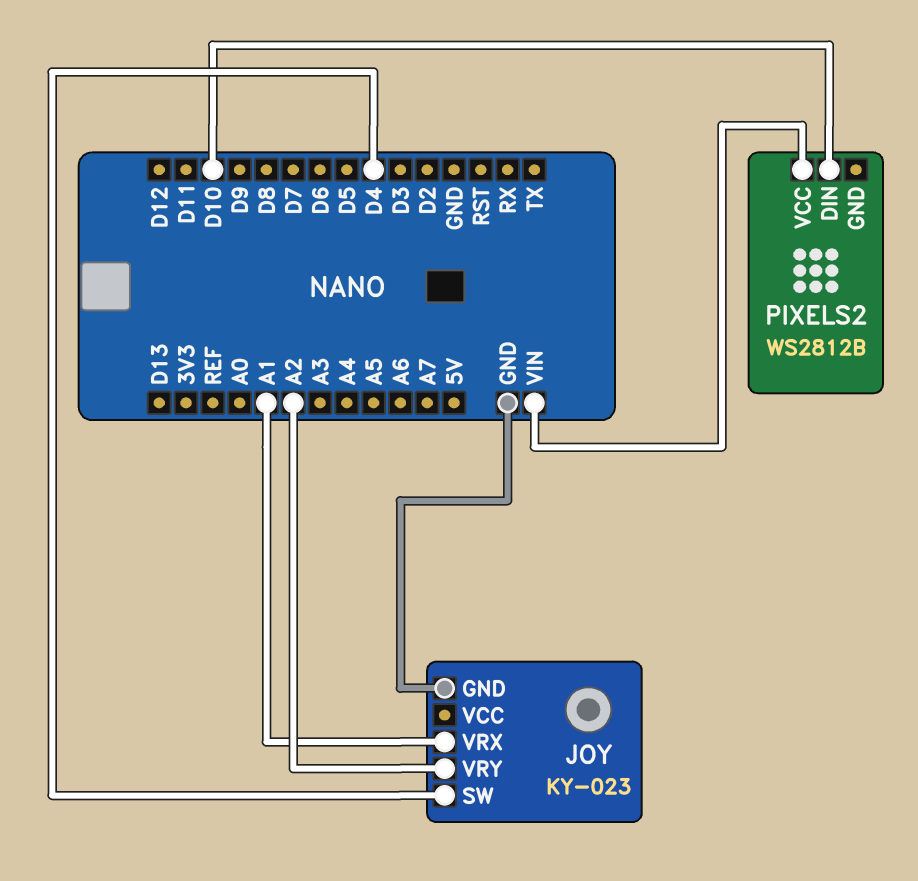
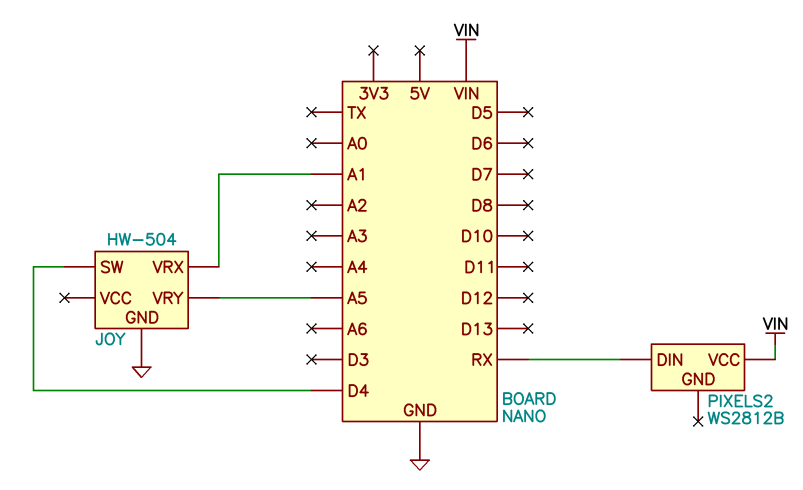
JOY: KY-023 -> HW-504
JOY pin VRY: A2 -> A5
PIXELS2 pin DIN: D10 -> RX

